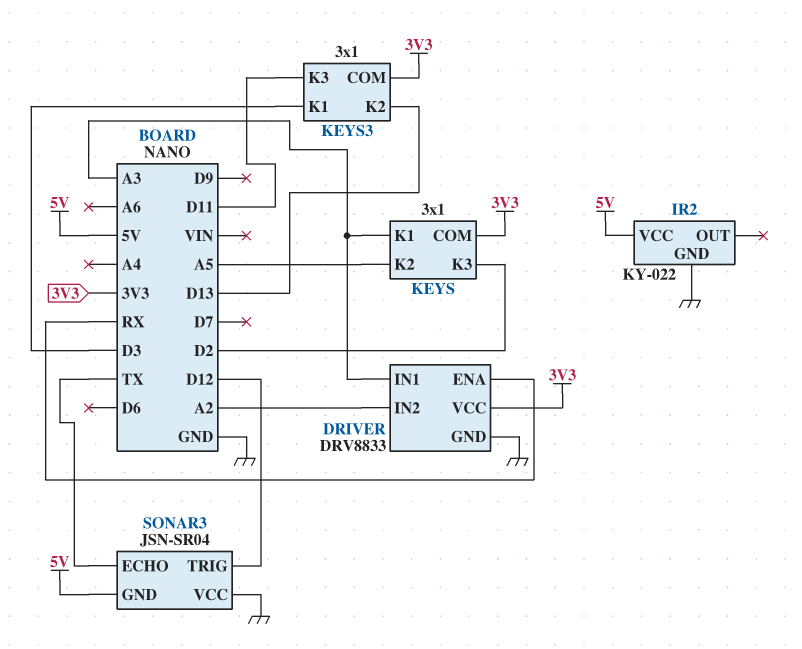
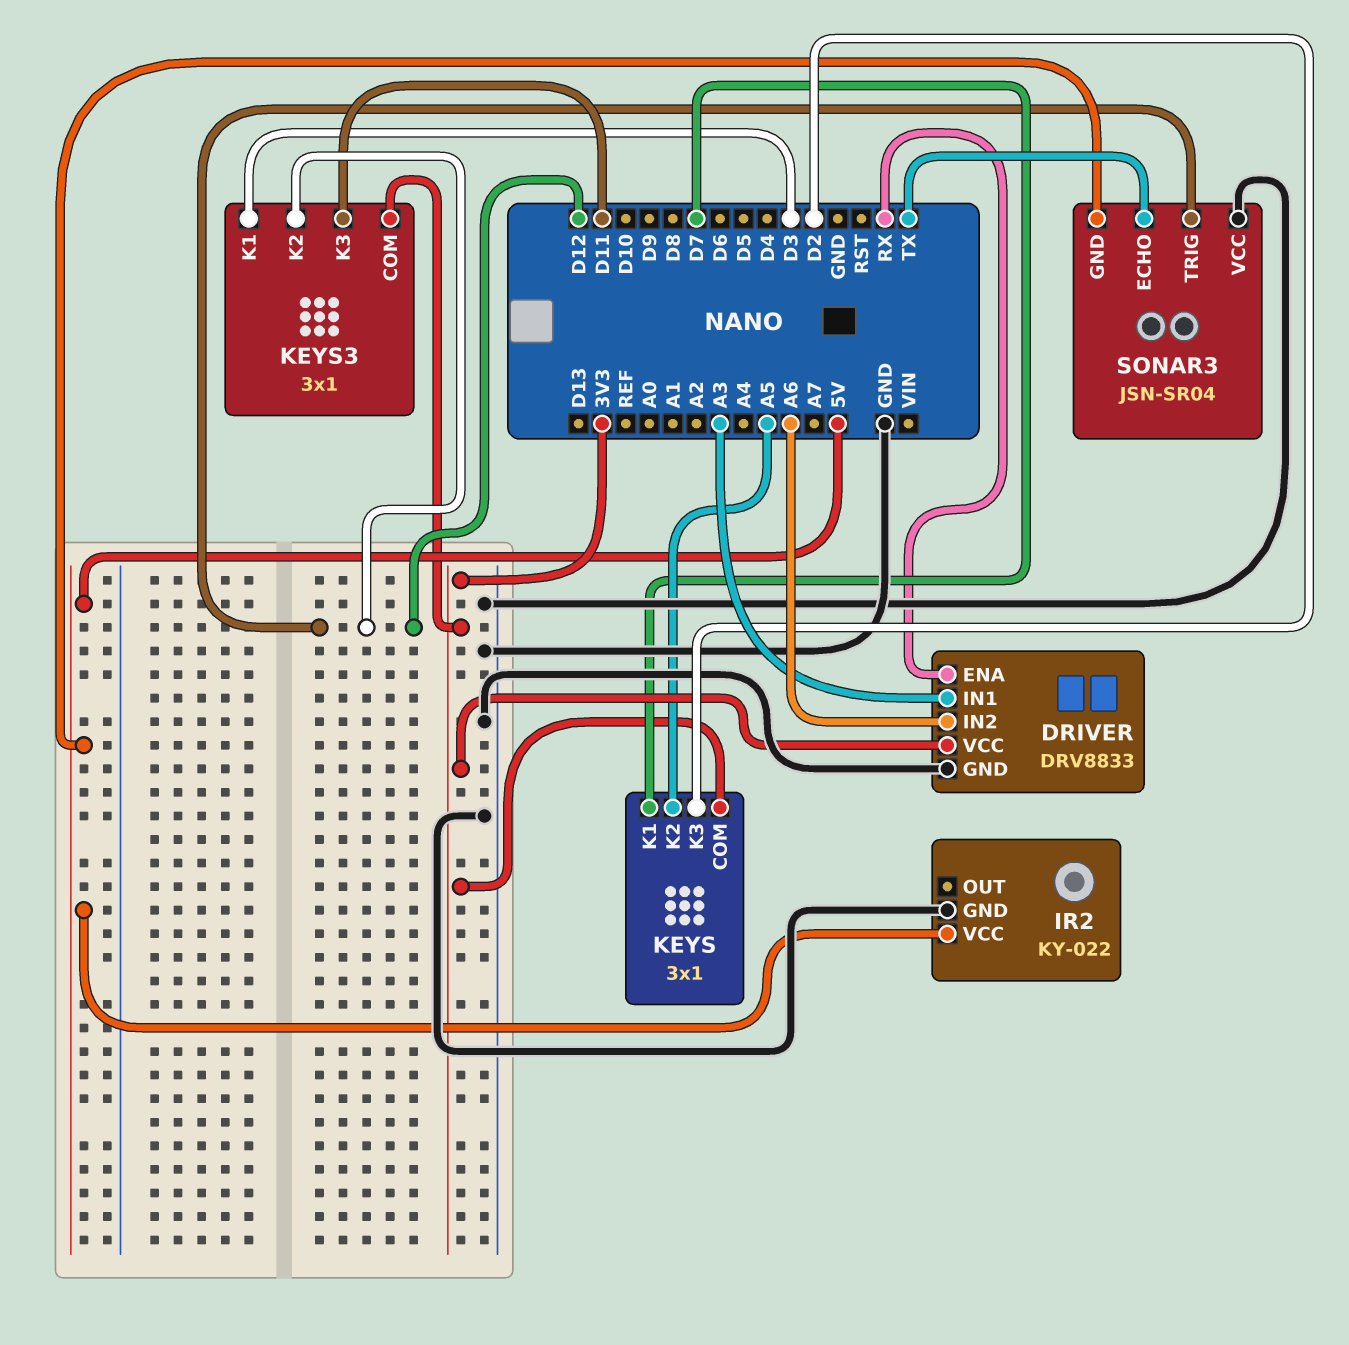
DRIVER pin IN2: A2 -> A6
KEYS pin K1: A3 -> D7
KEYS3 pin K2: D13 -> D12

